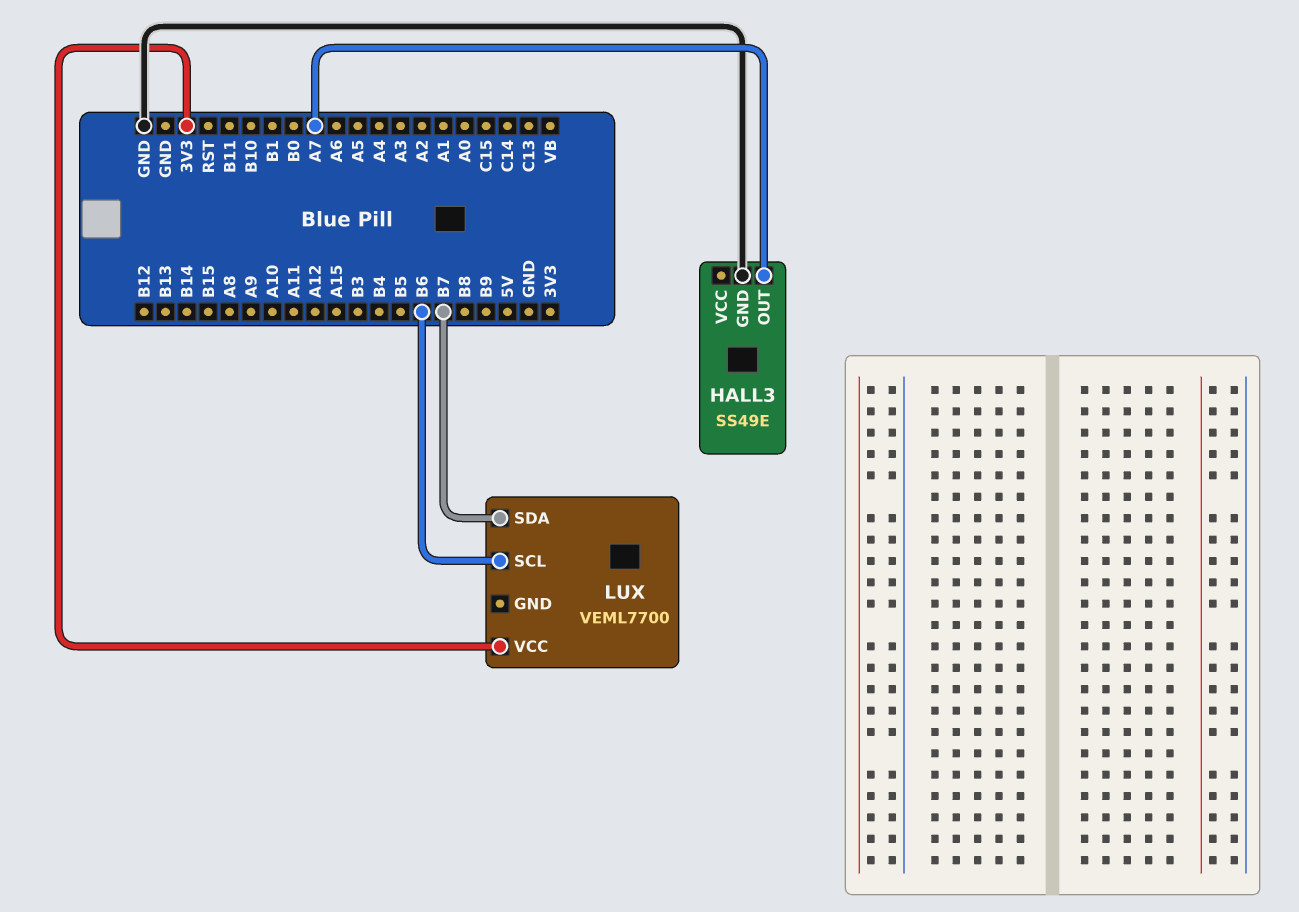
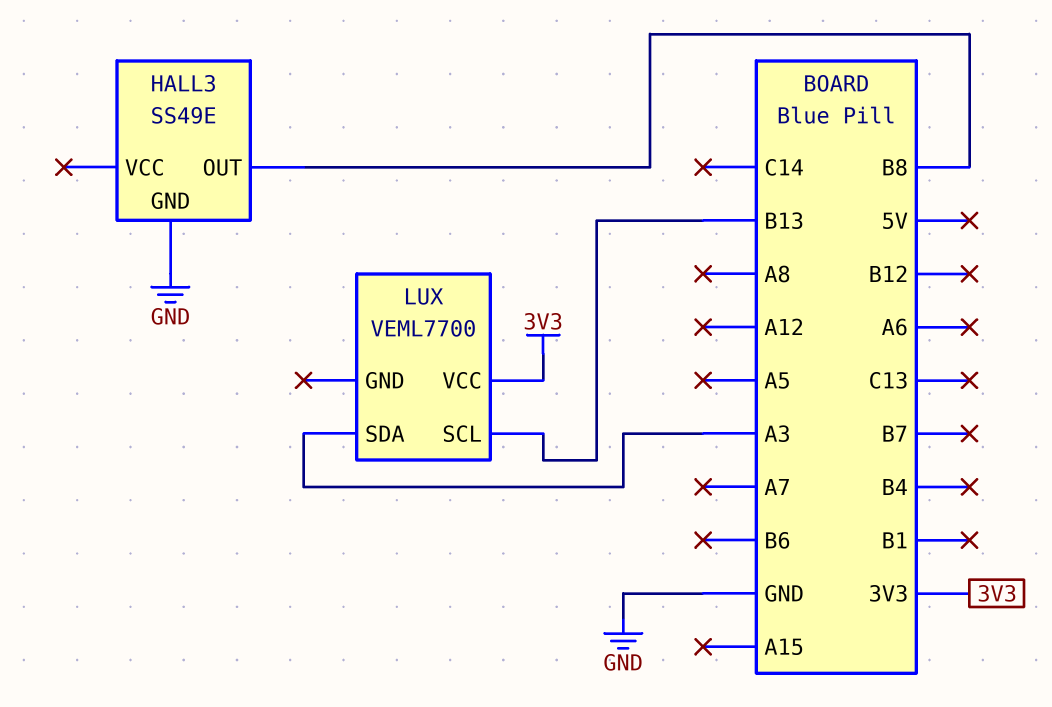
HALL3 pin OUT: A7 -> B8
LUX pin SCL: B6 -> B13
LUX pin SDA: B7 -> A3

